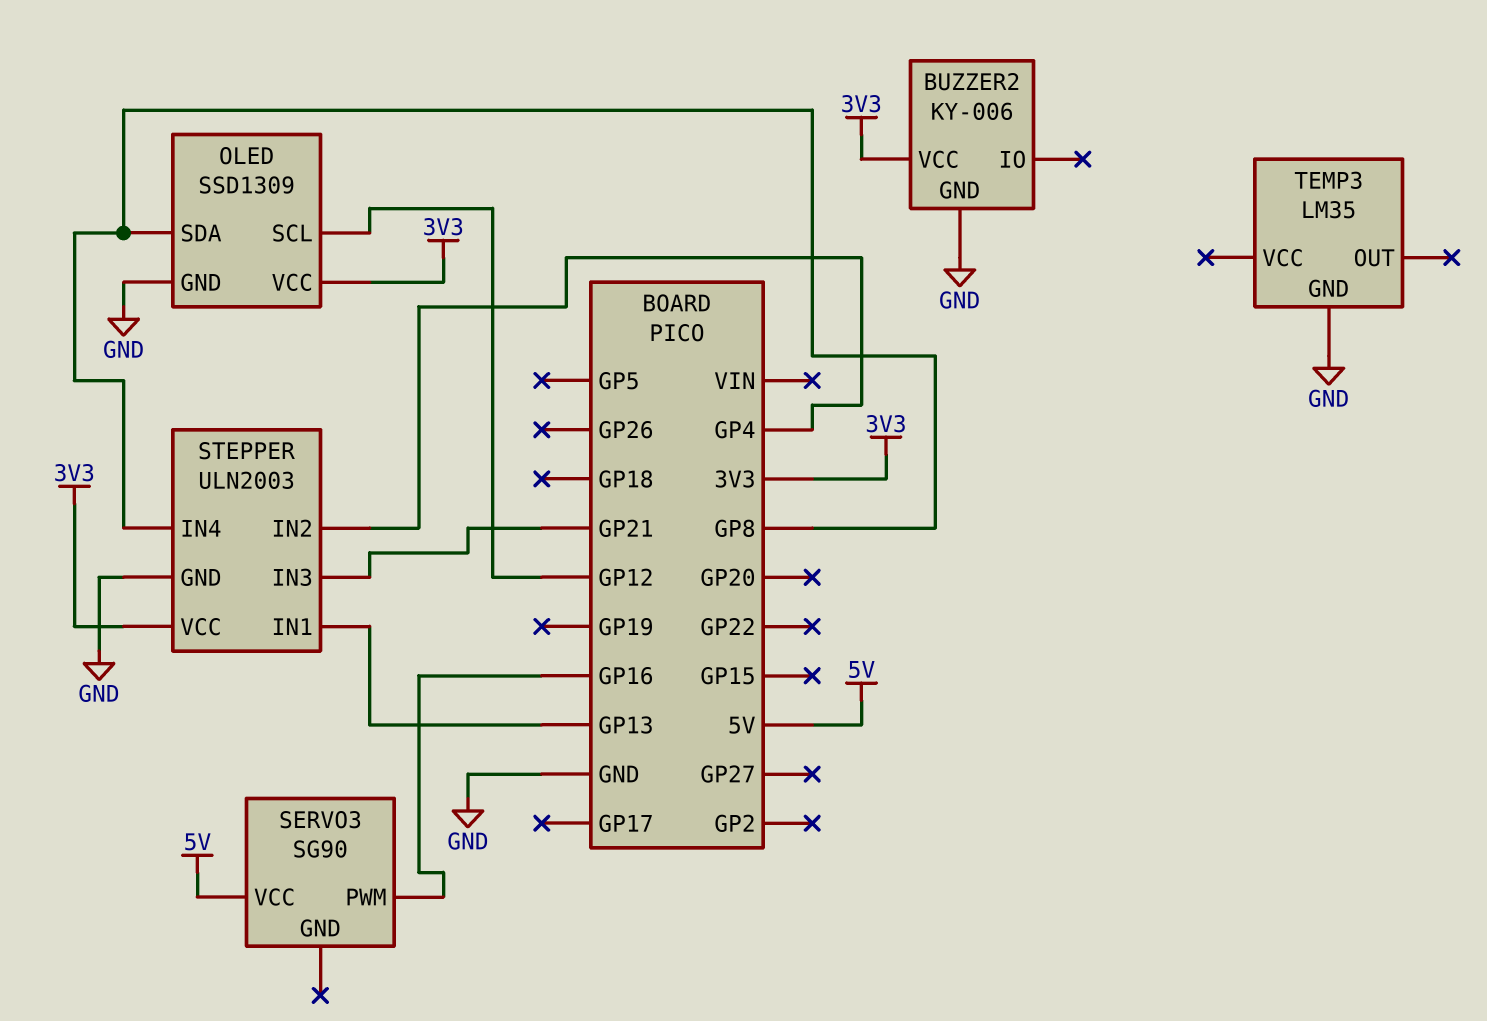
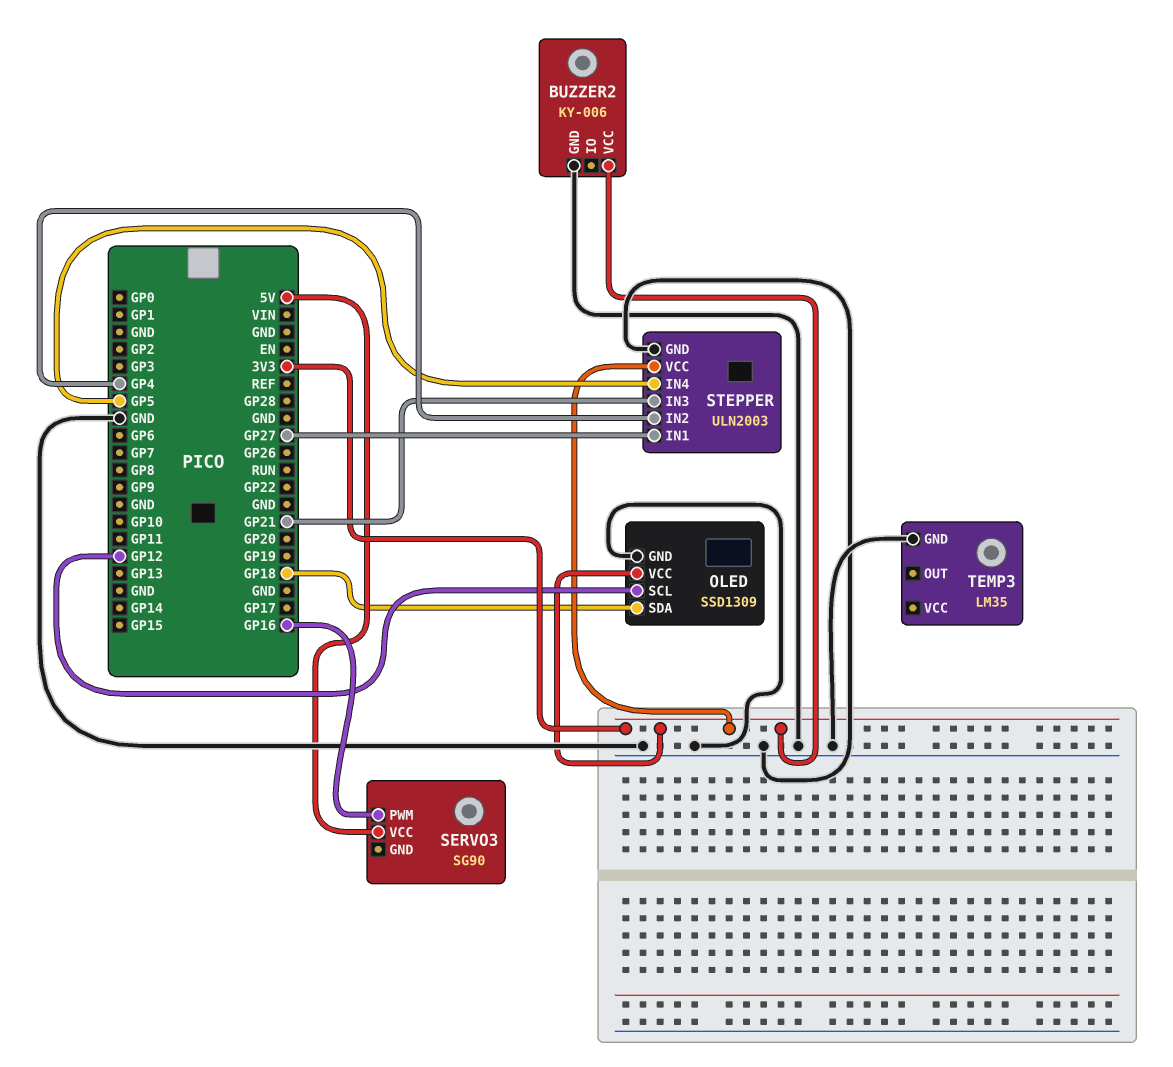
OLED pin SDA: GP8 -> GP18
STEPPER pin IN1: GP13 -> GP27
STEPPER pin IN4: GP8 -> GP5

